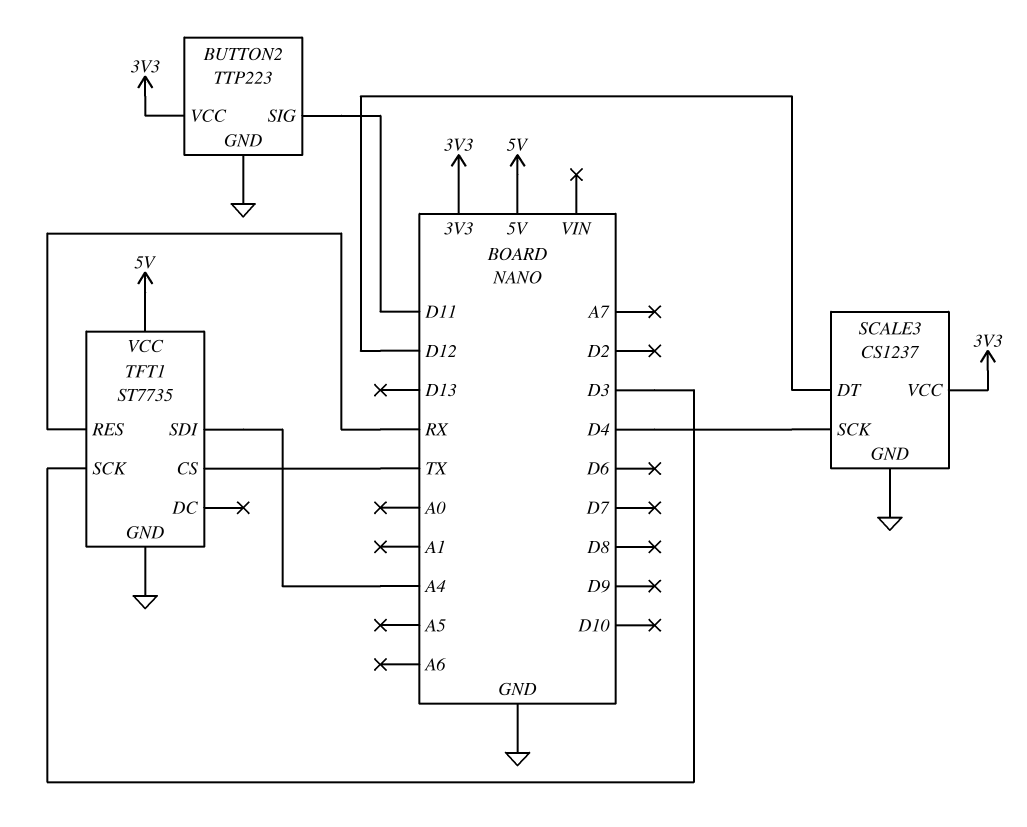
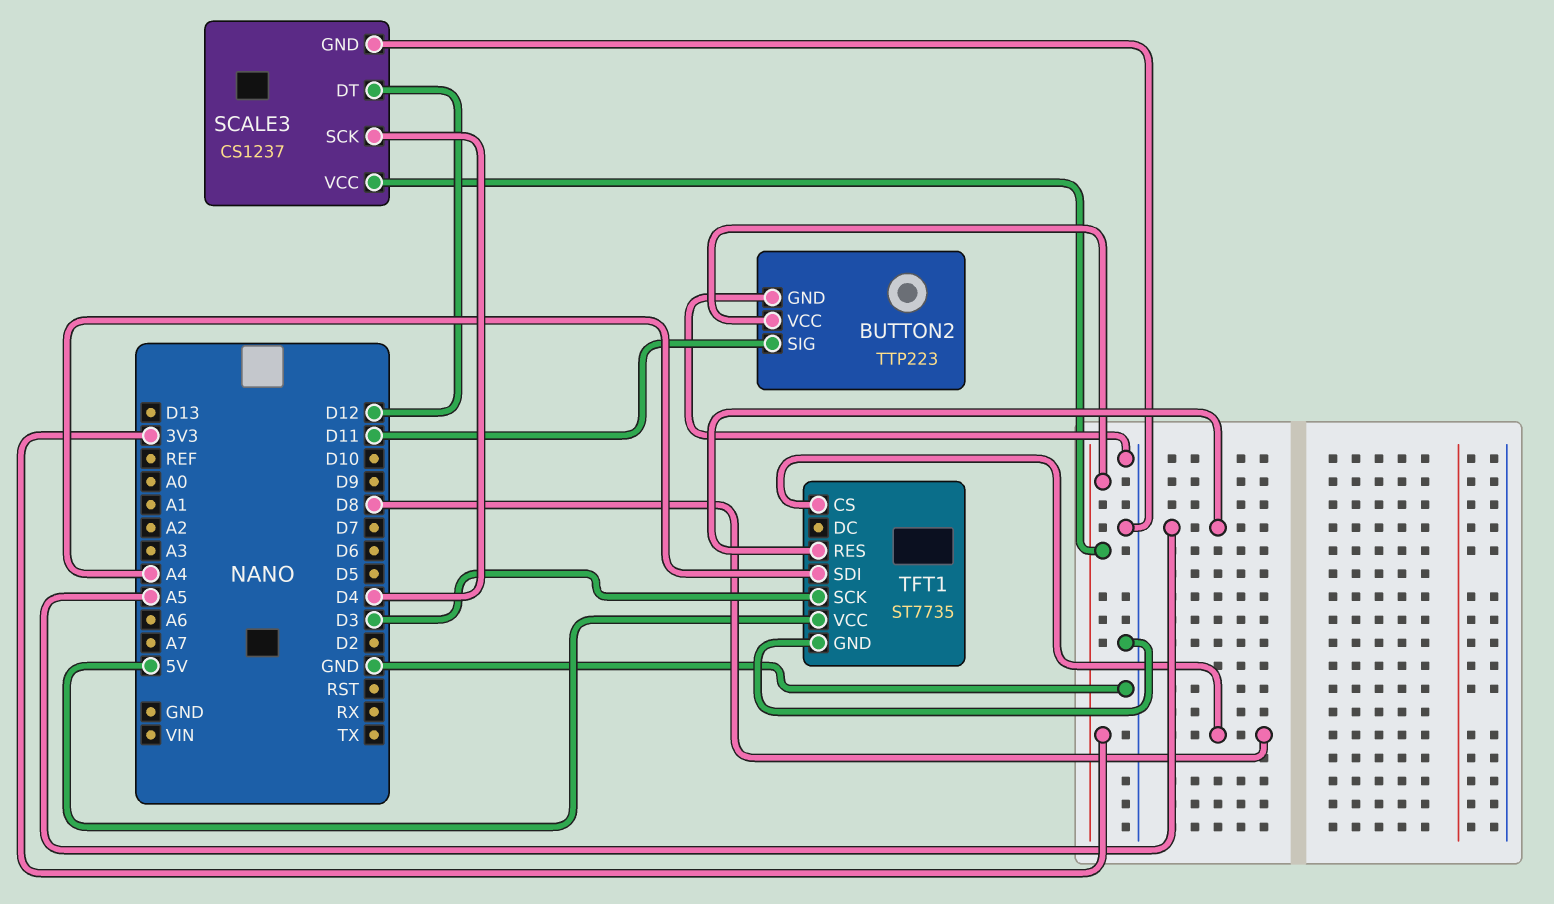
TFT1 pin CS: TX -> D8
TFT1 pin RES: RX -> A5

